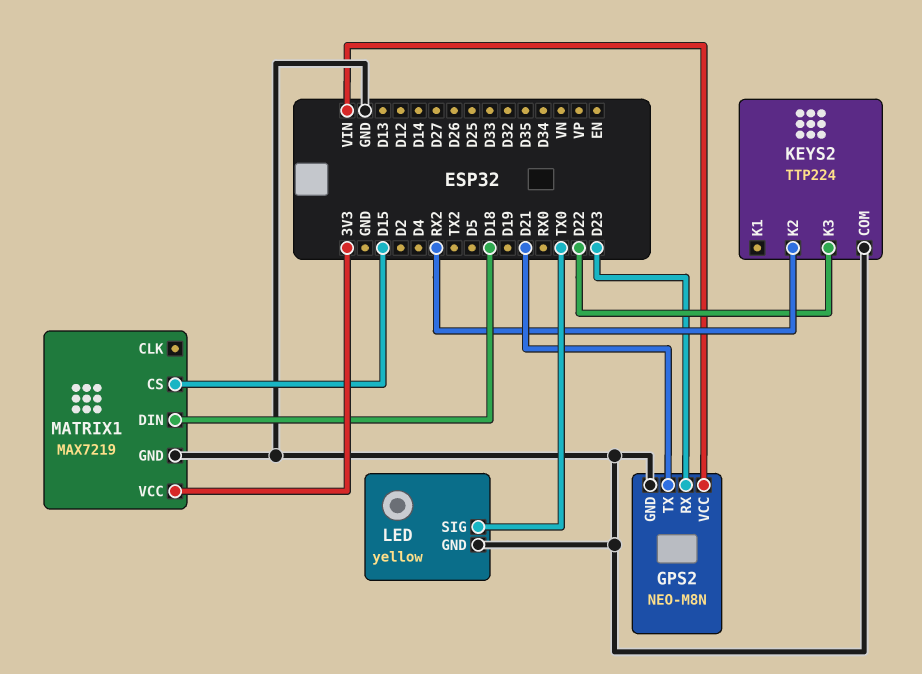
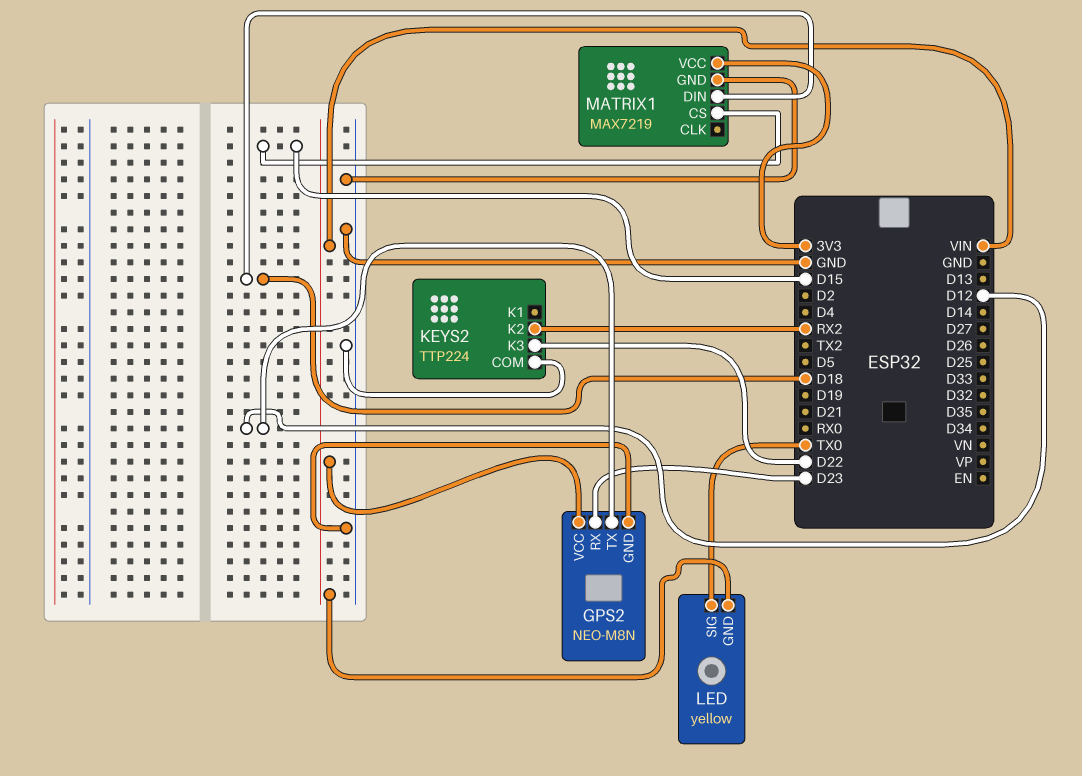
GPS2 pin TX: D21 -> D12
LED pin GND: GND -> VIN

